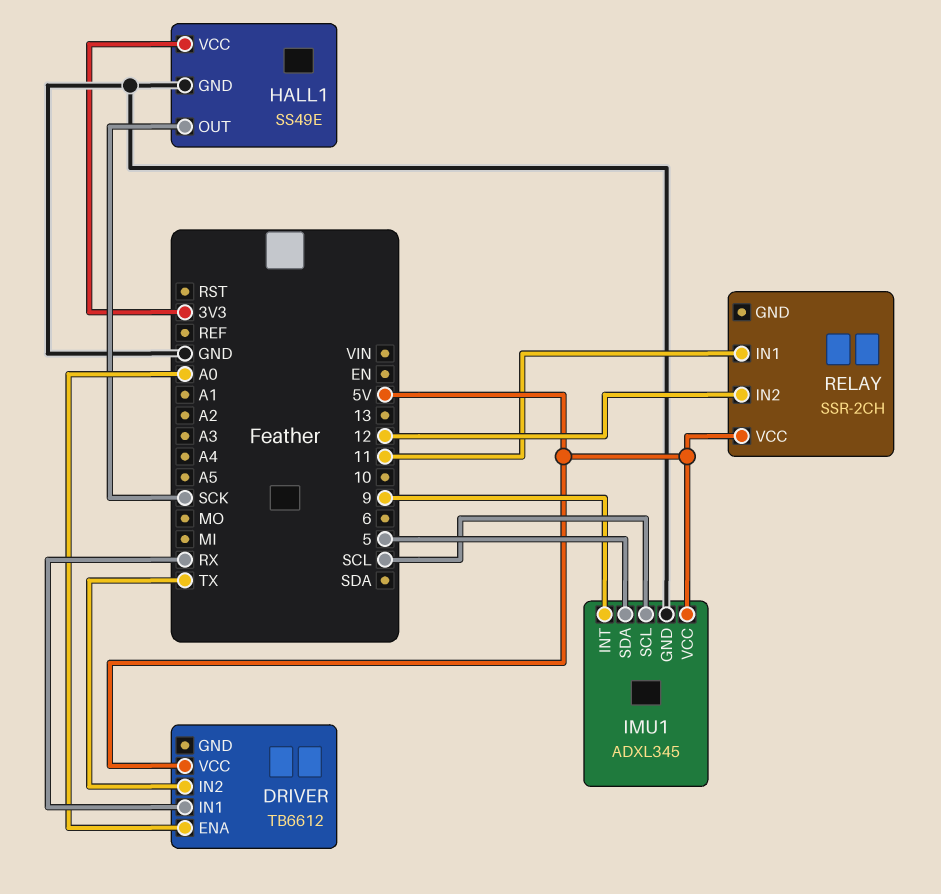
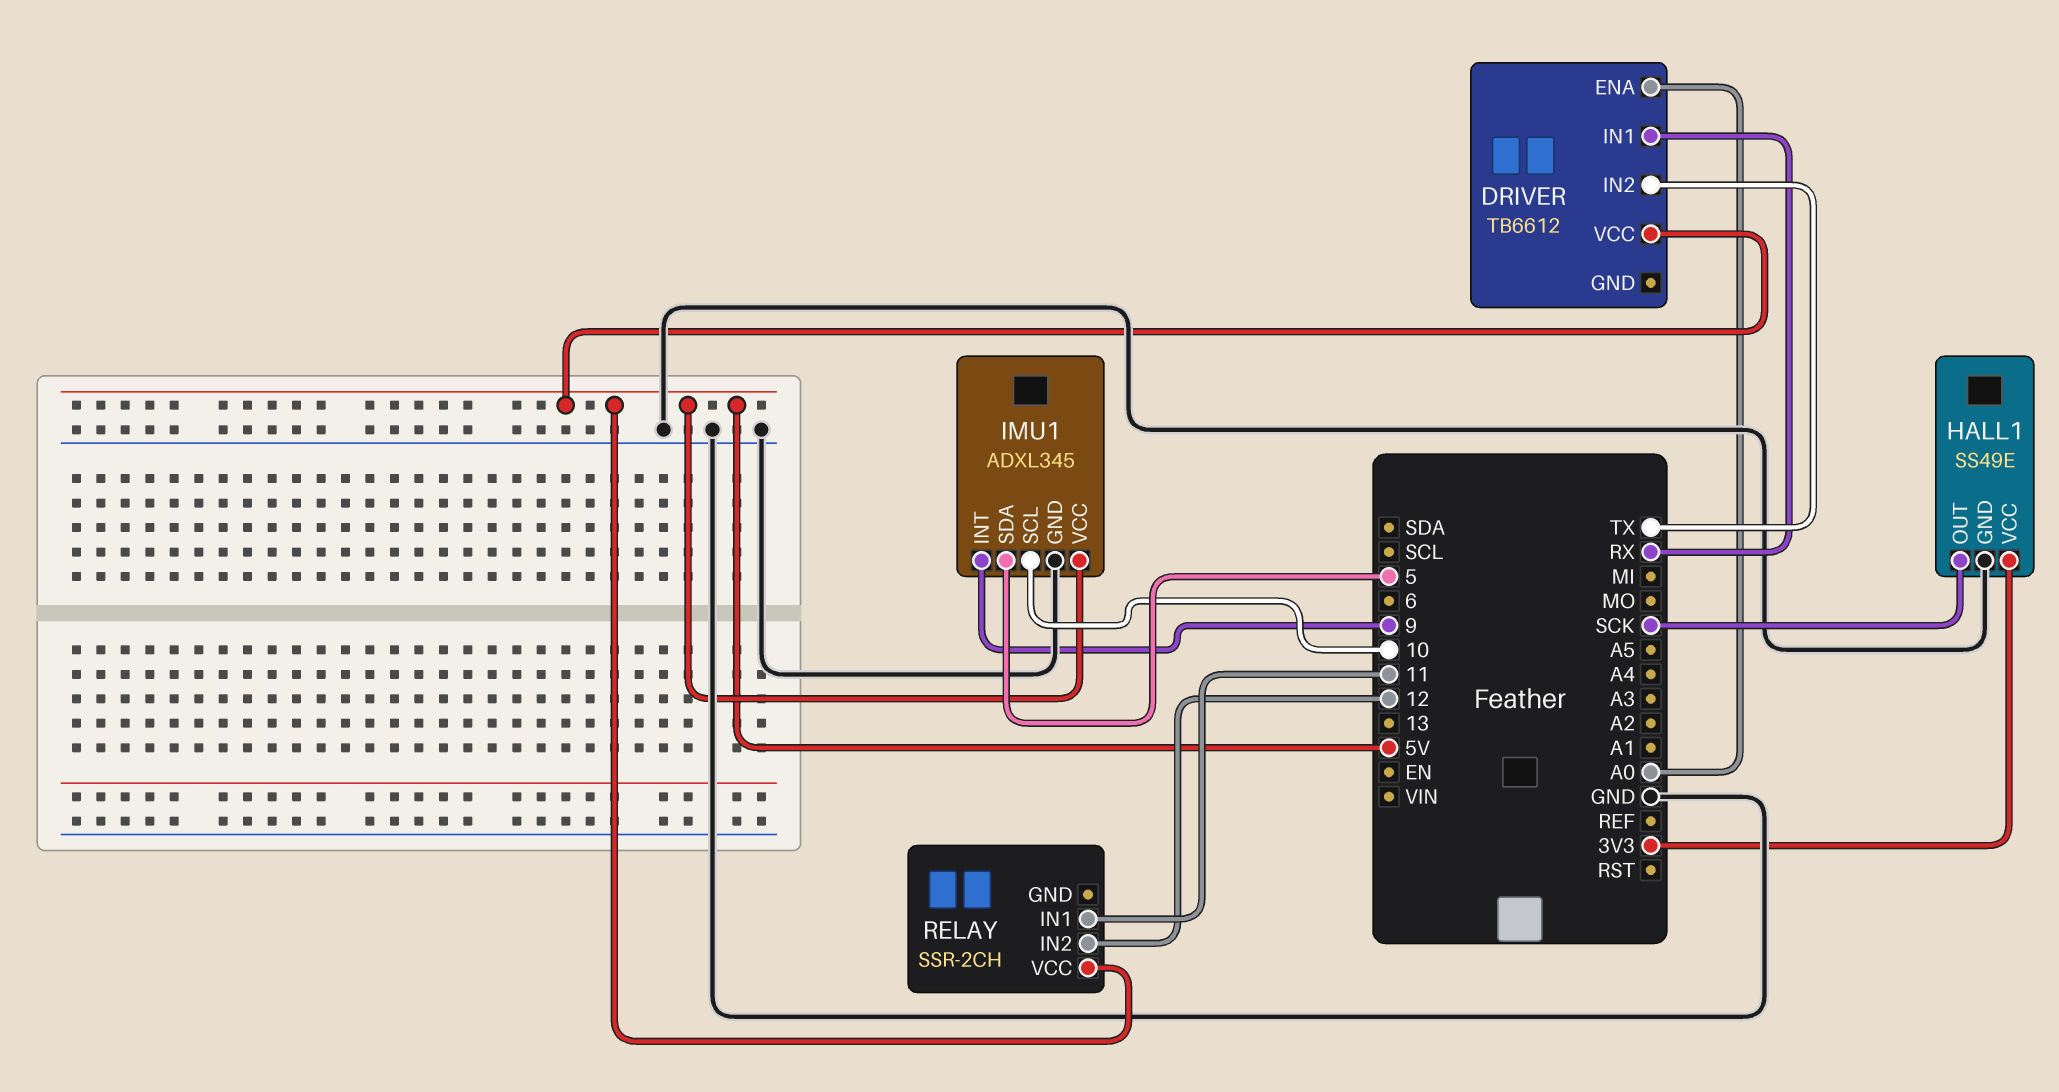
IMU1 pin SCL: SCL -> 10

